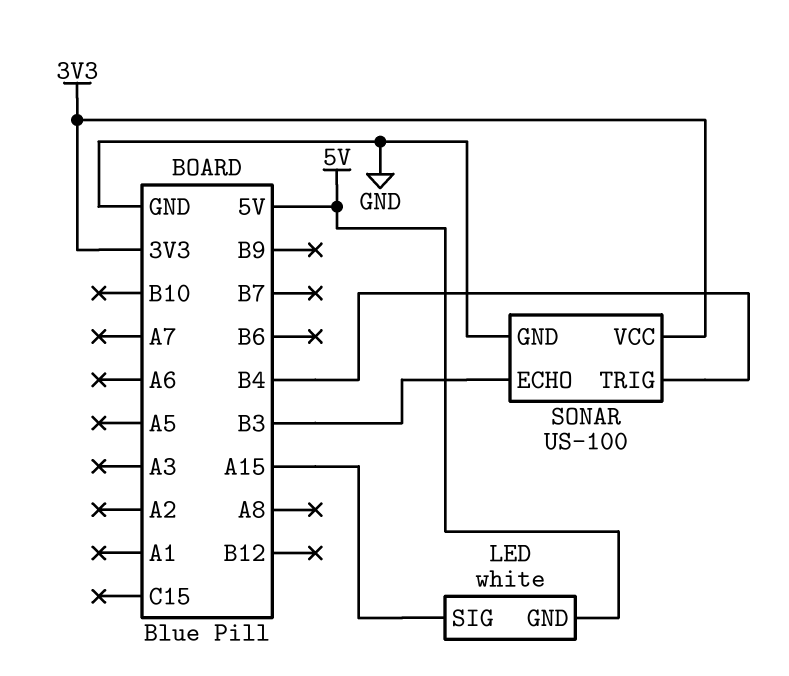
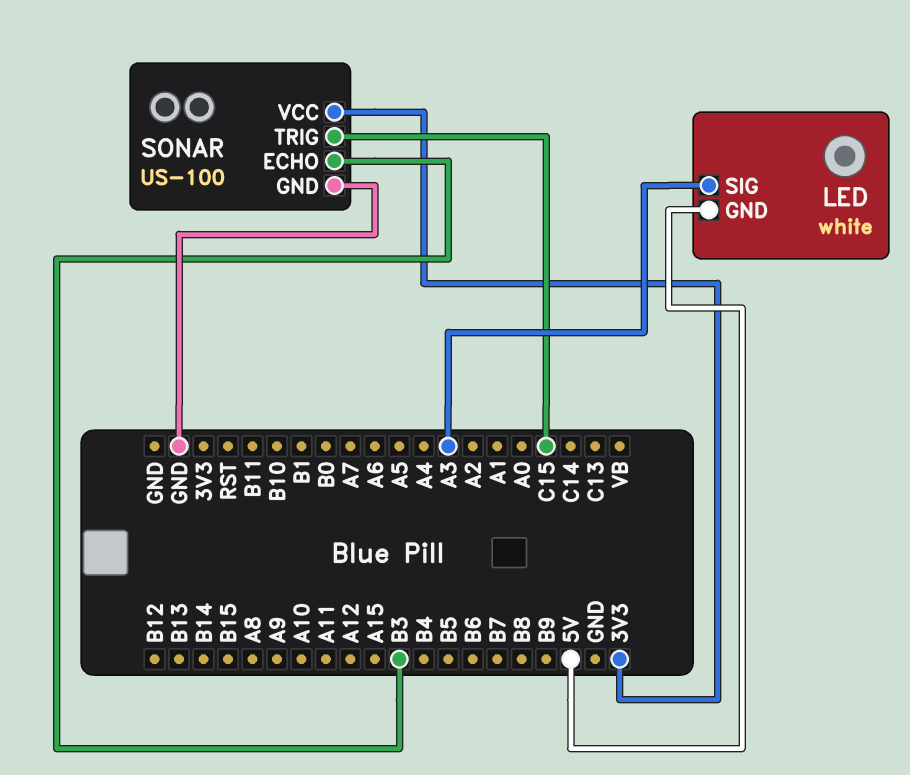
LED pin SIG: A15 -> A3
SONAR pin TRIG: B4 -> C15

